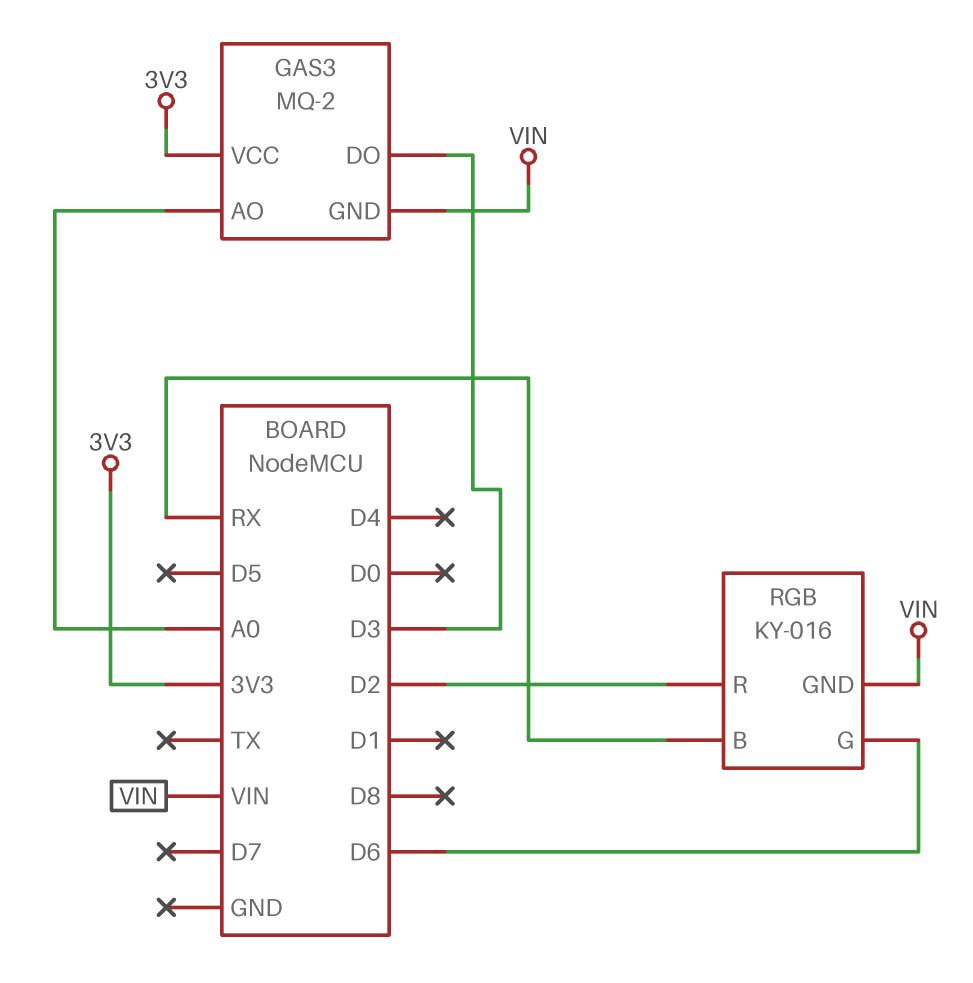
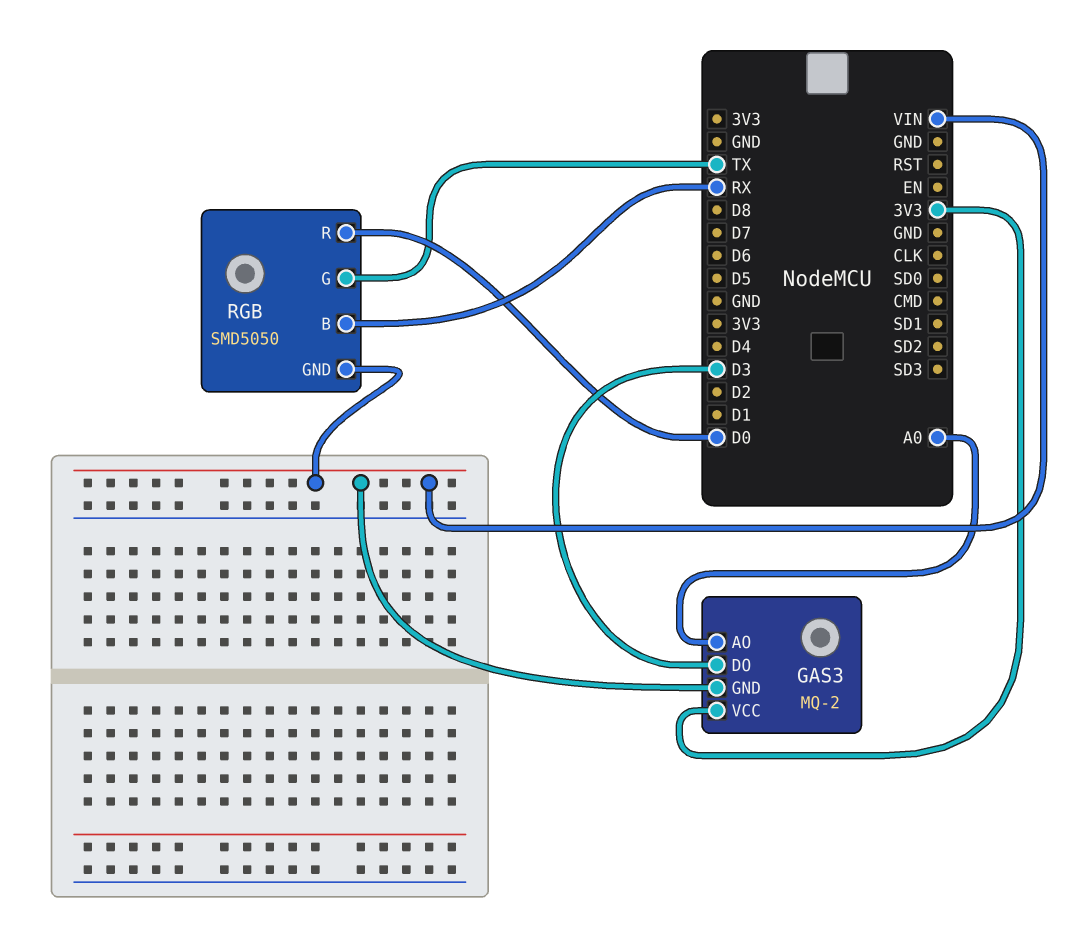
RGB: KY-016 -> SMD5050
RGB pin G: D6 -> TX
RGB pin R: D2 -> D0

